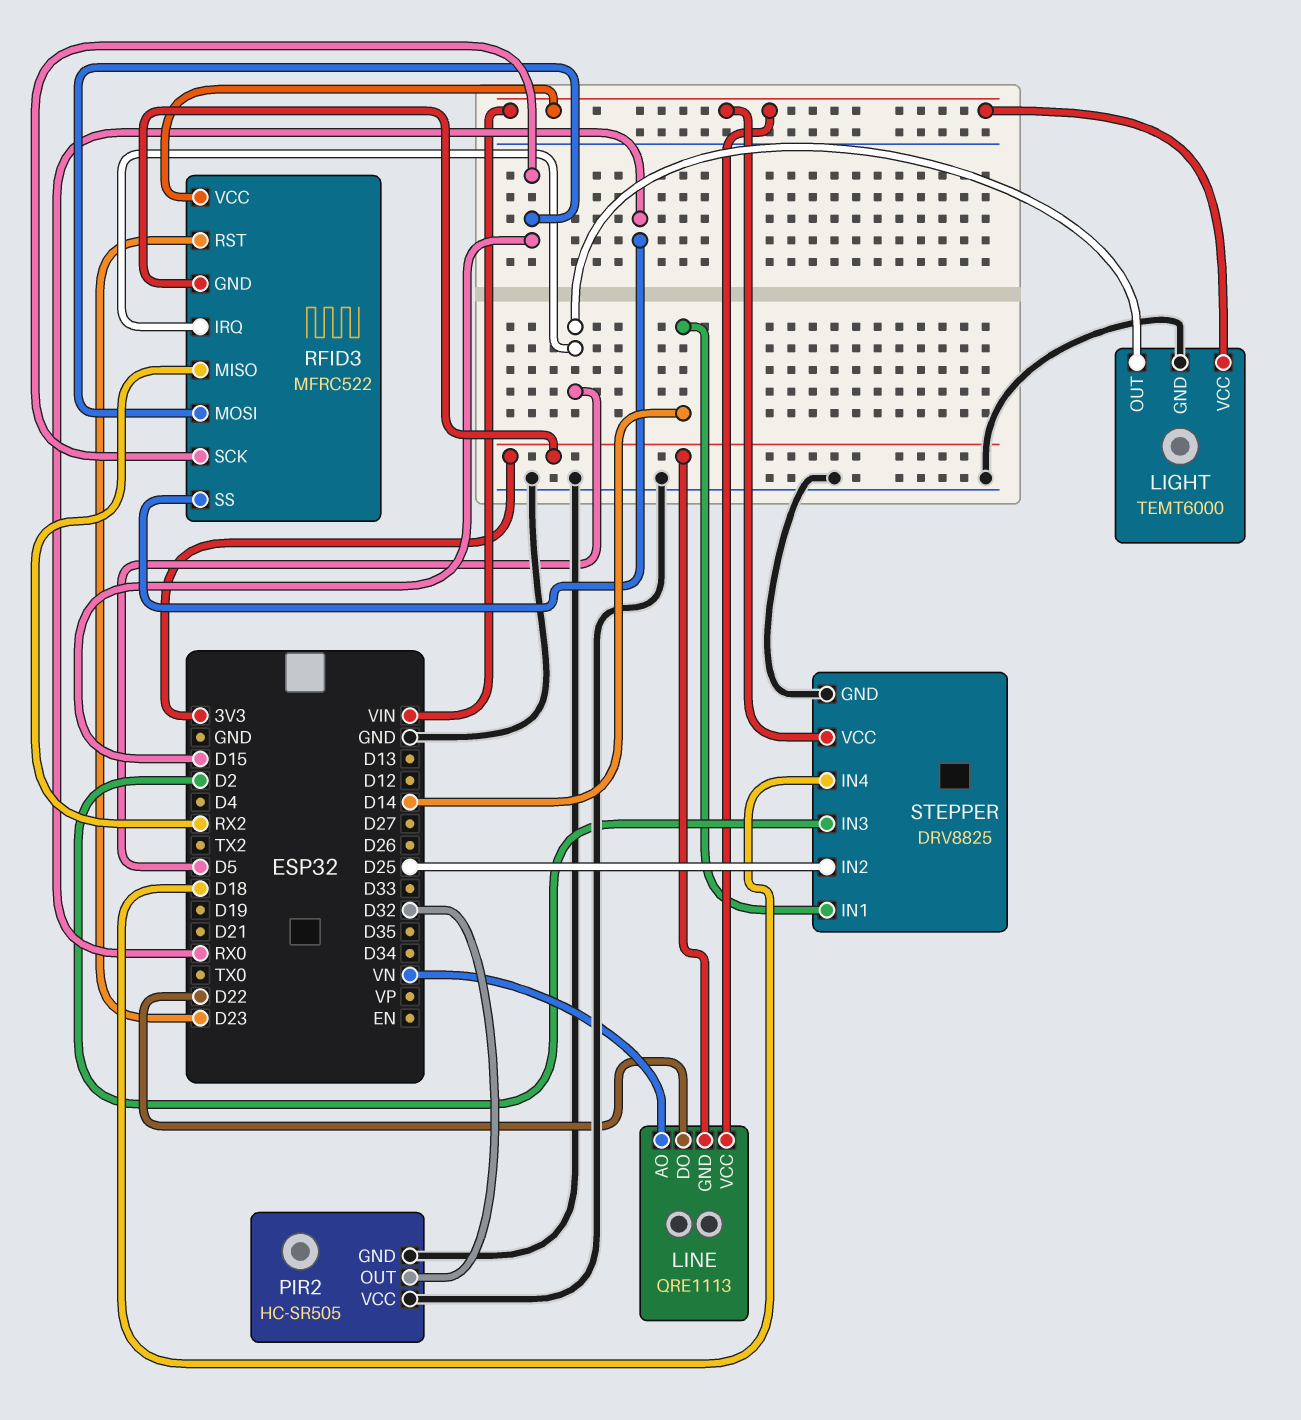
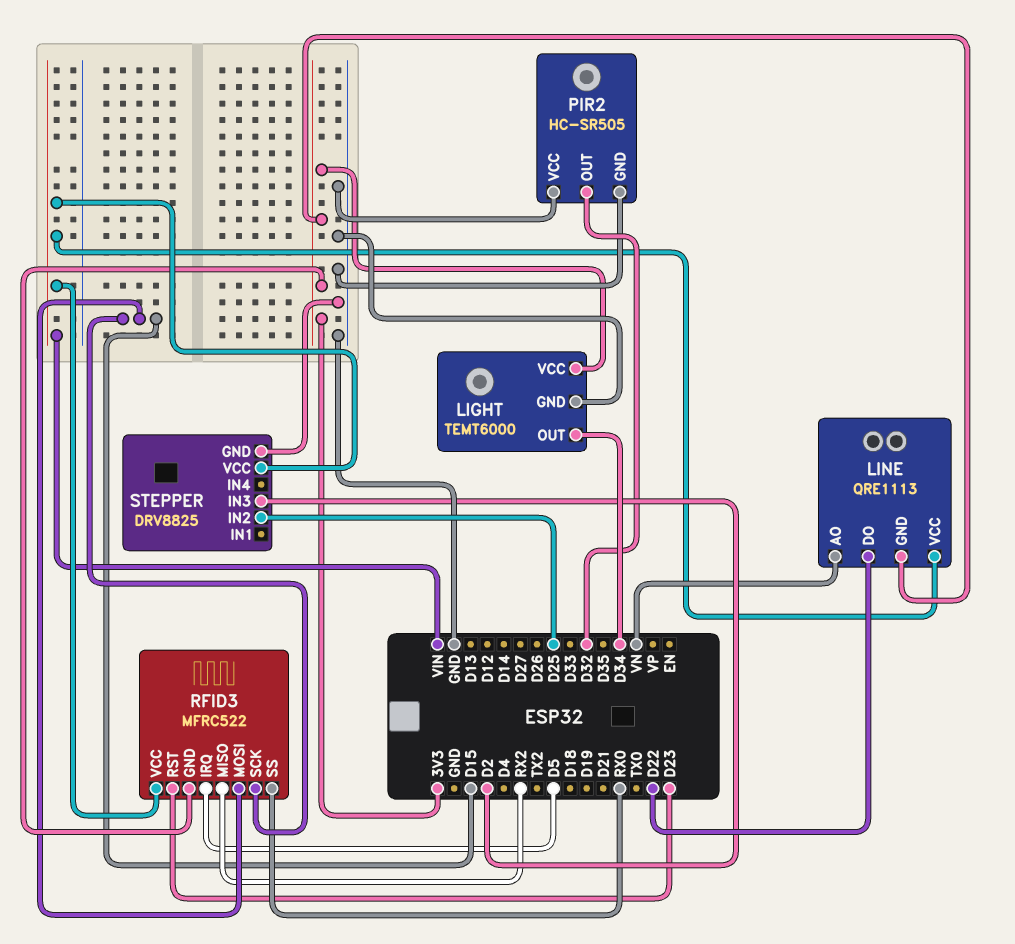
LIGHT pin OUT: D5 -> D34
LIGHT pin VCC: VIN -> 3V3
STEPPER pin IN1: D14 -> none
STEPPER pin IN4: D18 -> none

